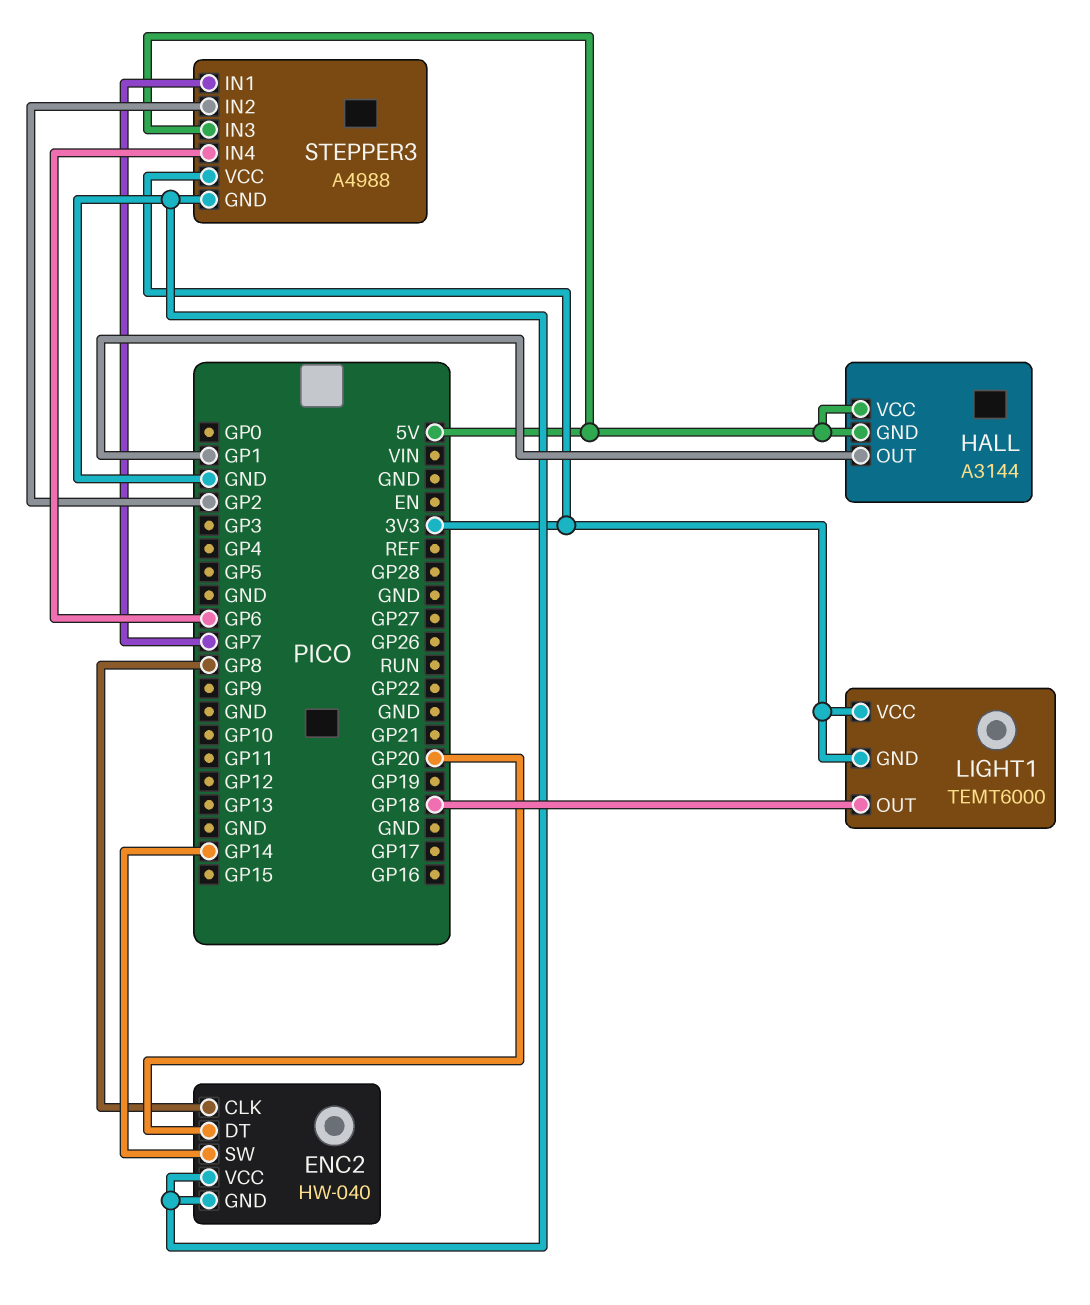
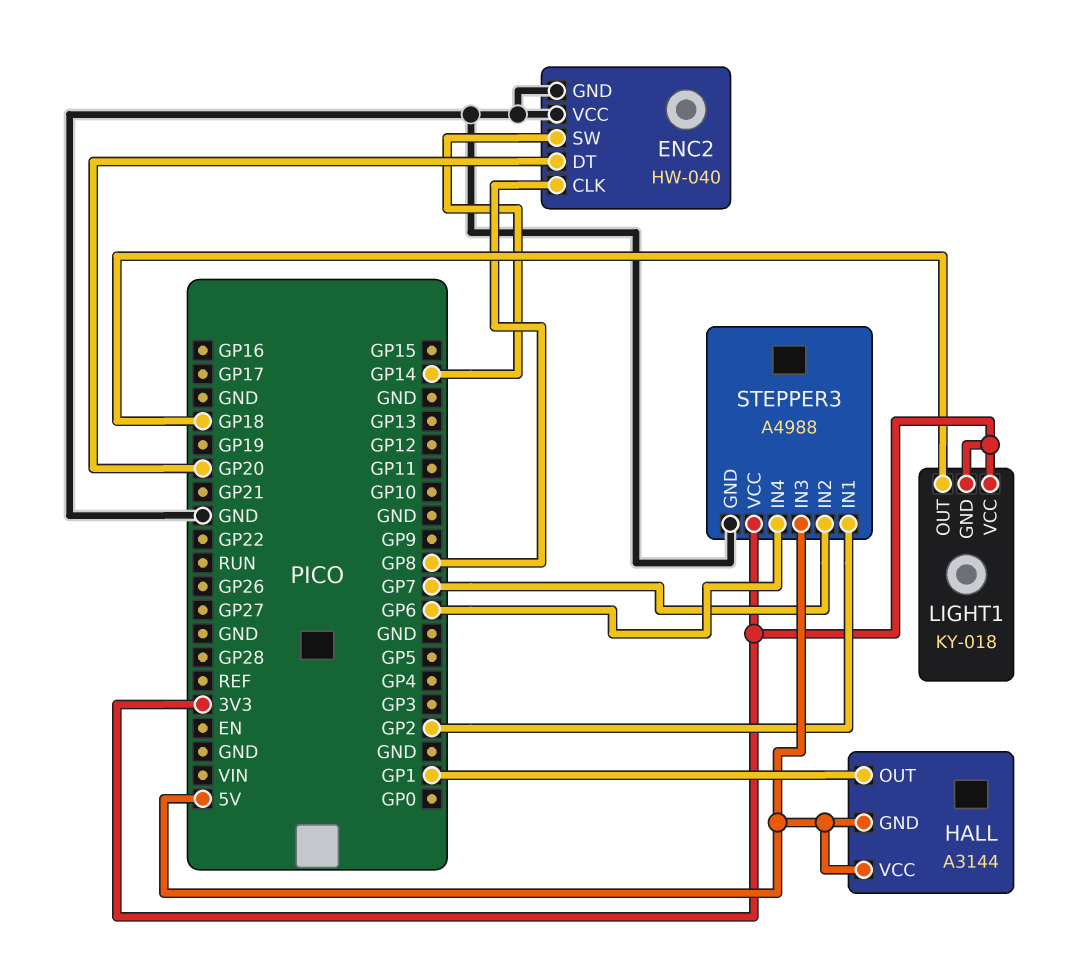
LIGHT1: TEMT6000 -> KY-018
STEPPER3 pin IN1: GP7 -> GP2
STEPPER3 pin IN2: GP2 -> GP7

